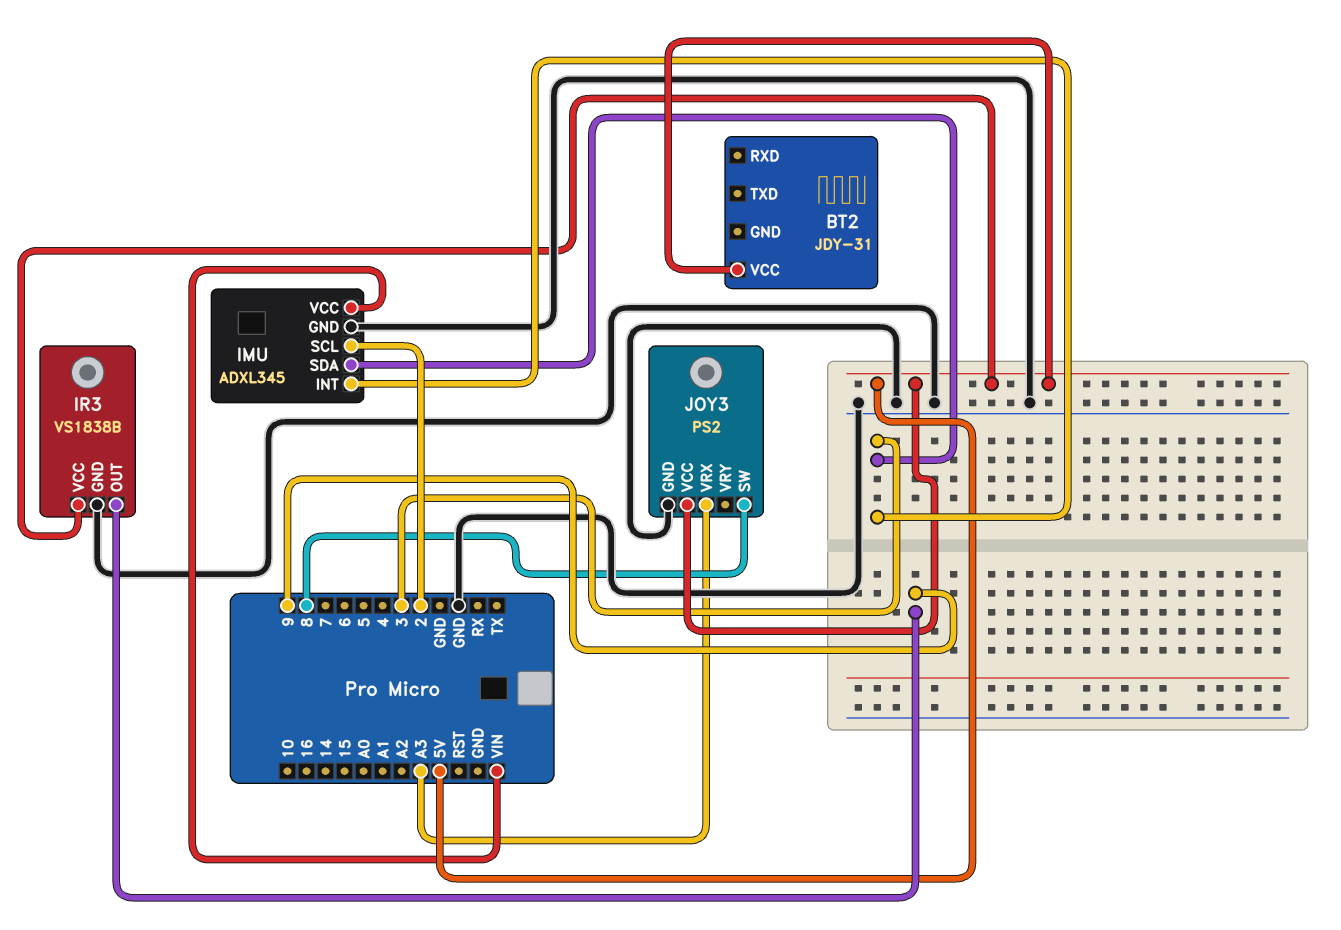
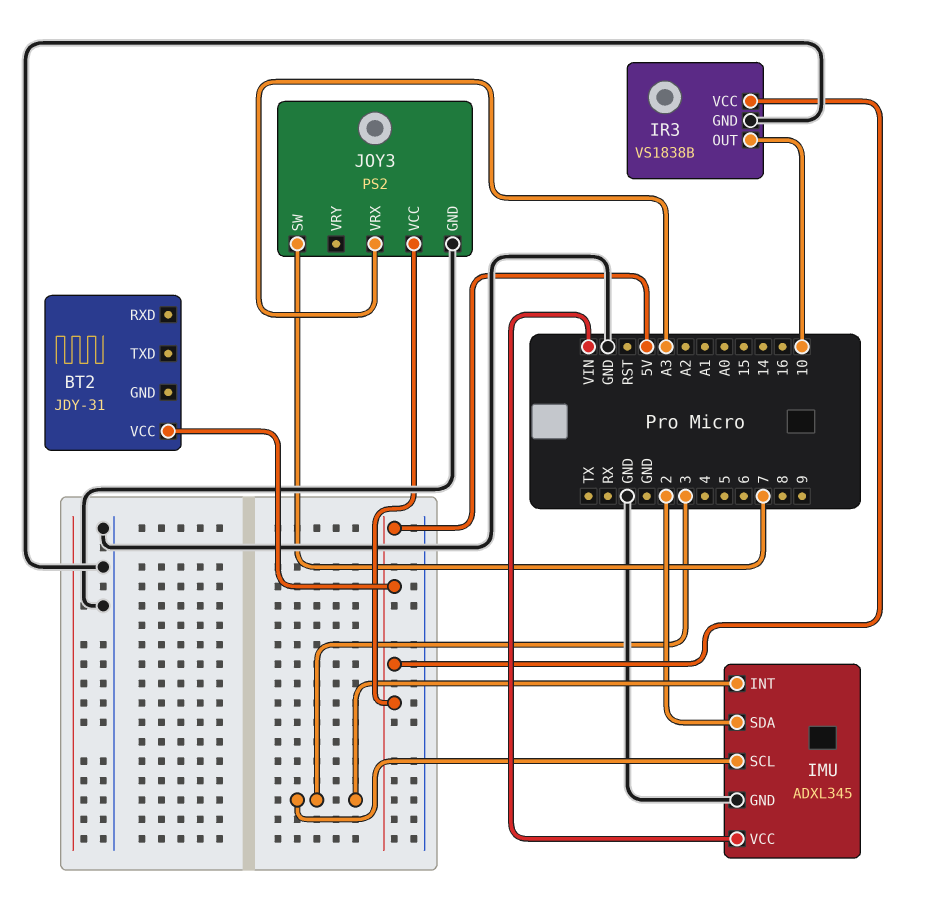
IMU pin SCL: 2 -> 3
IMU pin SDA: 3 -> 2
IR3 pin OUT: 9 -> 10
JOY3 pin SW: 8 -> 7

